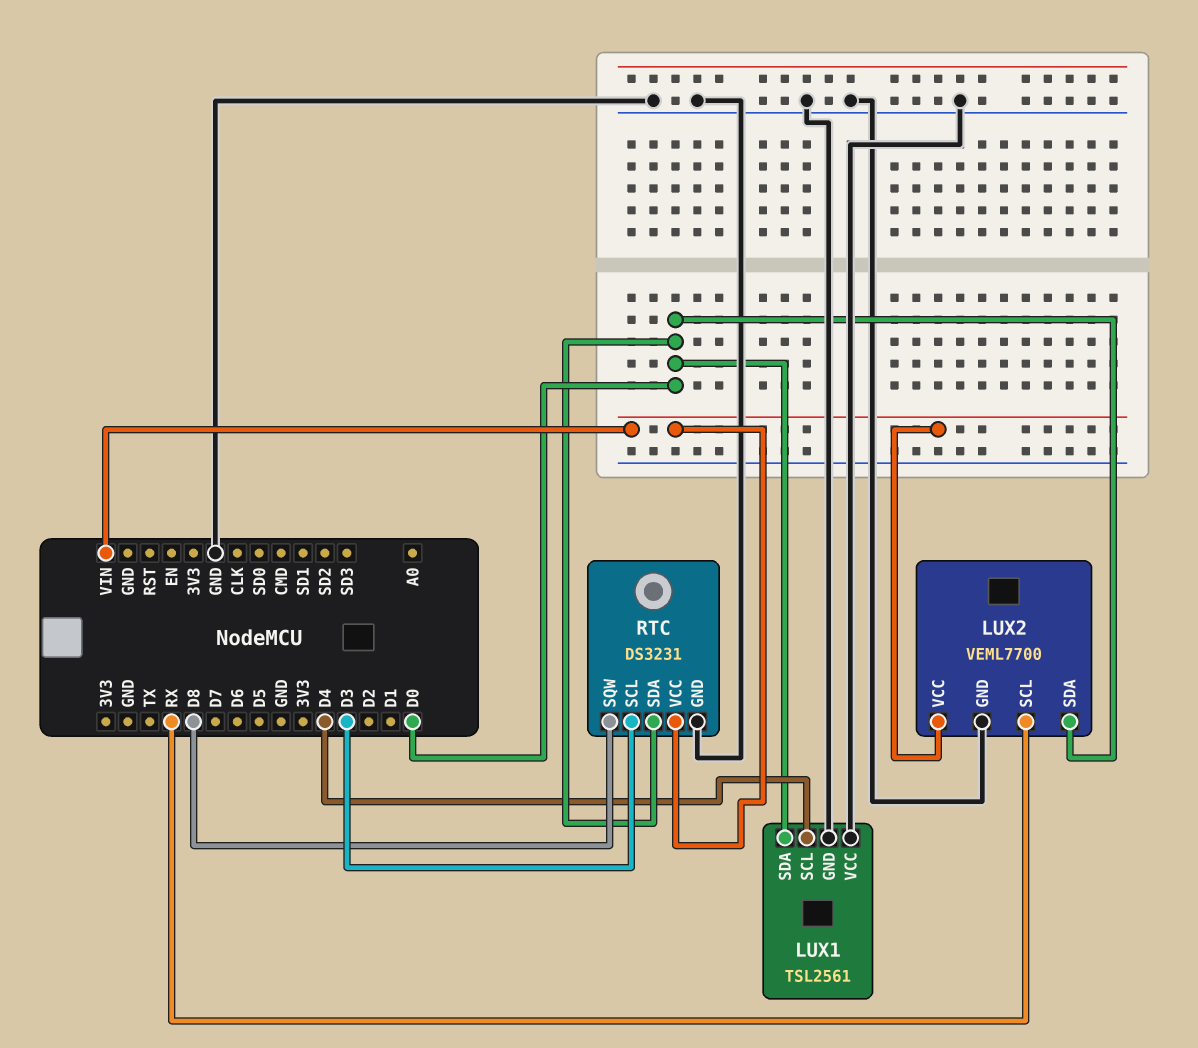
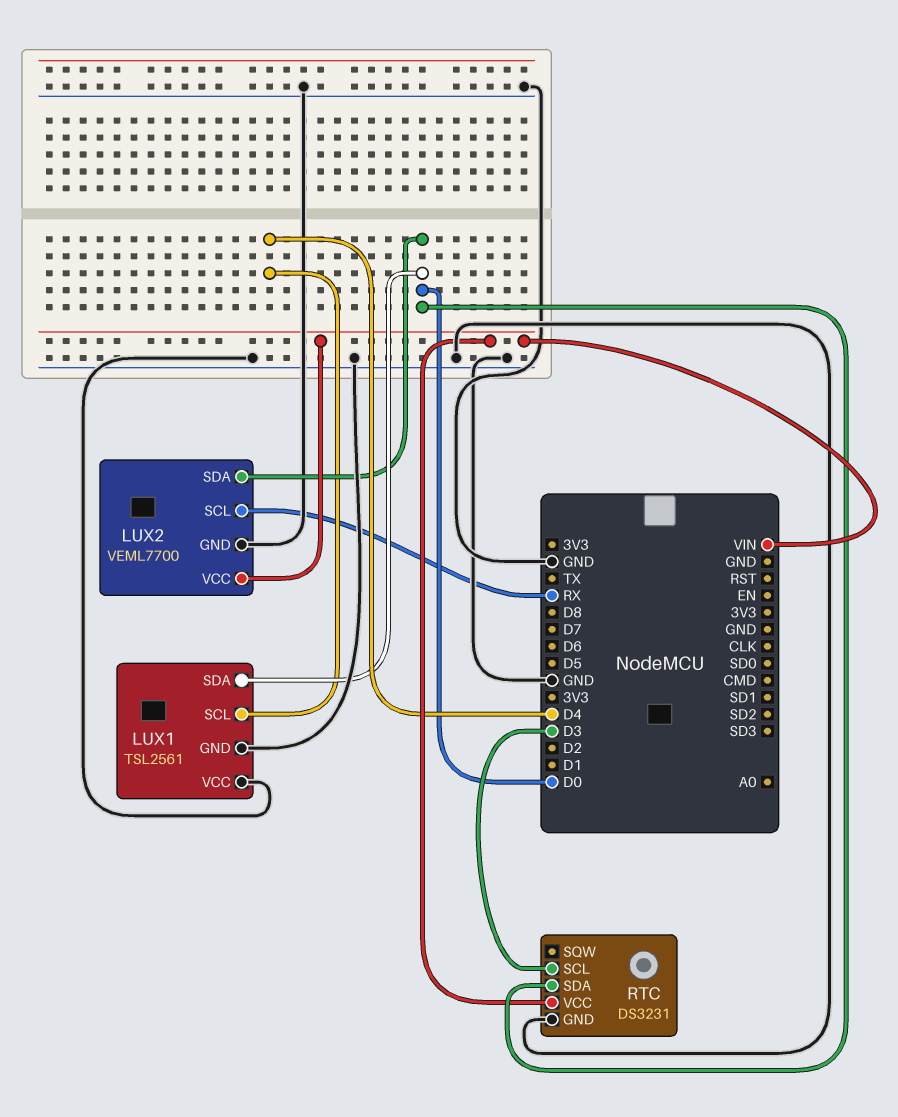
RTC pin SQW: D8 -> none

